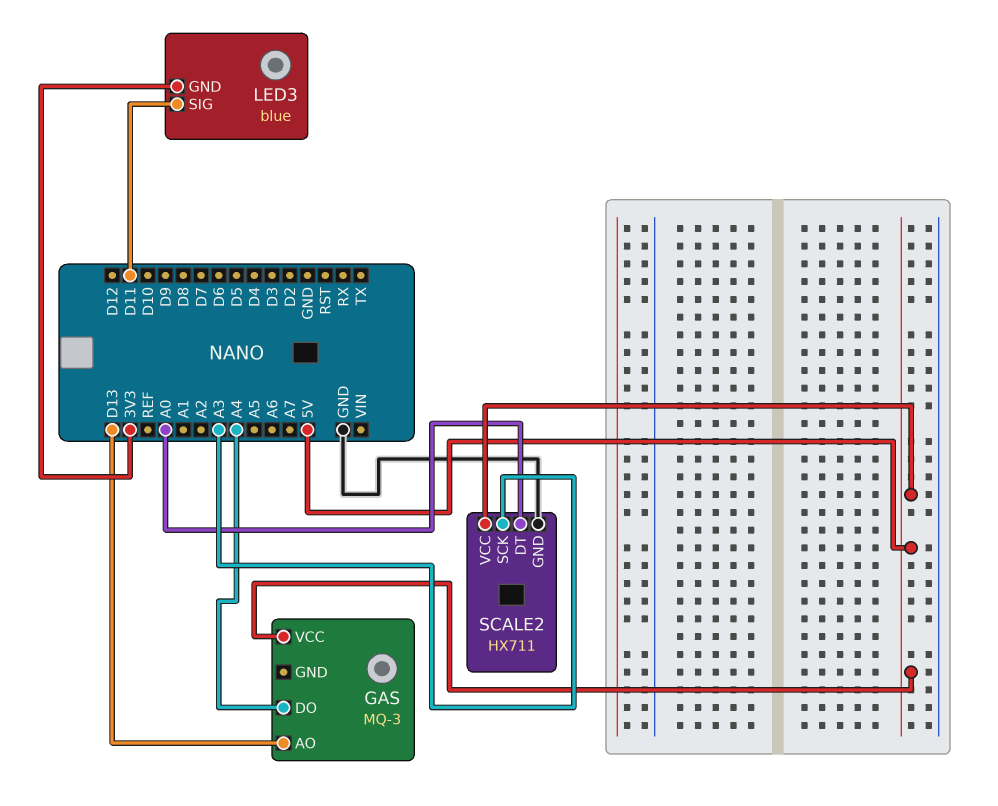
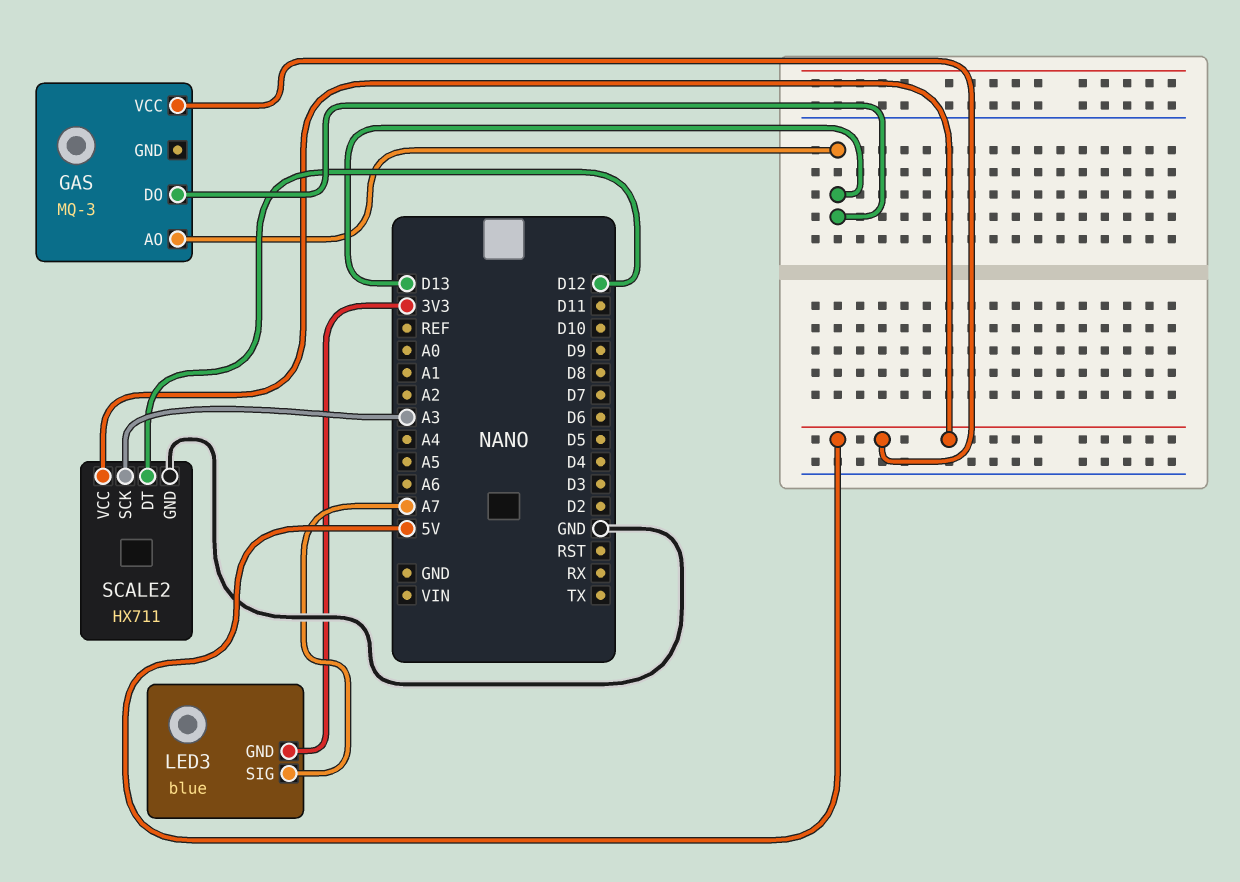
GAS pin DO: A4 -> D13
LED3 pin SIG: D11 -> A7
SCALE2 pin DT: A0 -> D12

